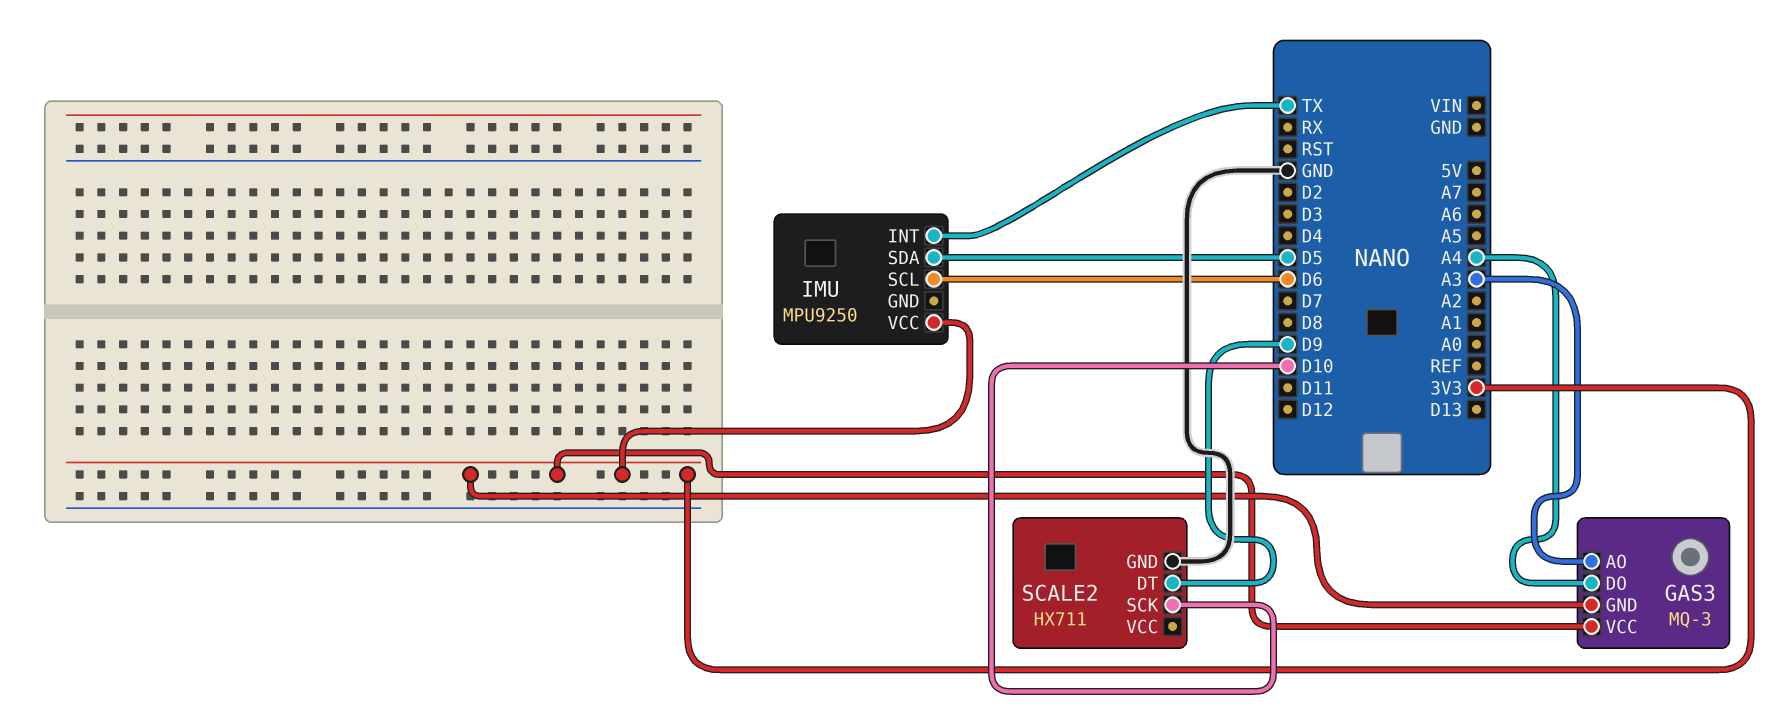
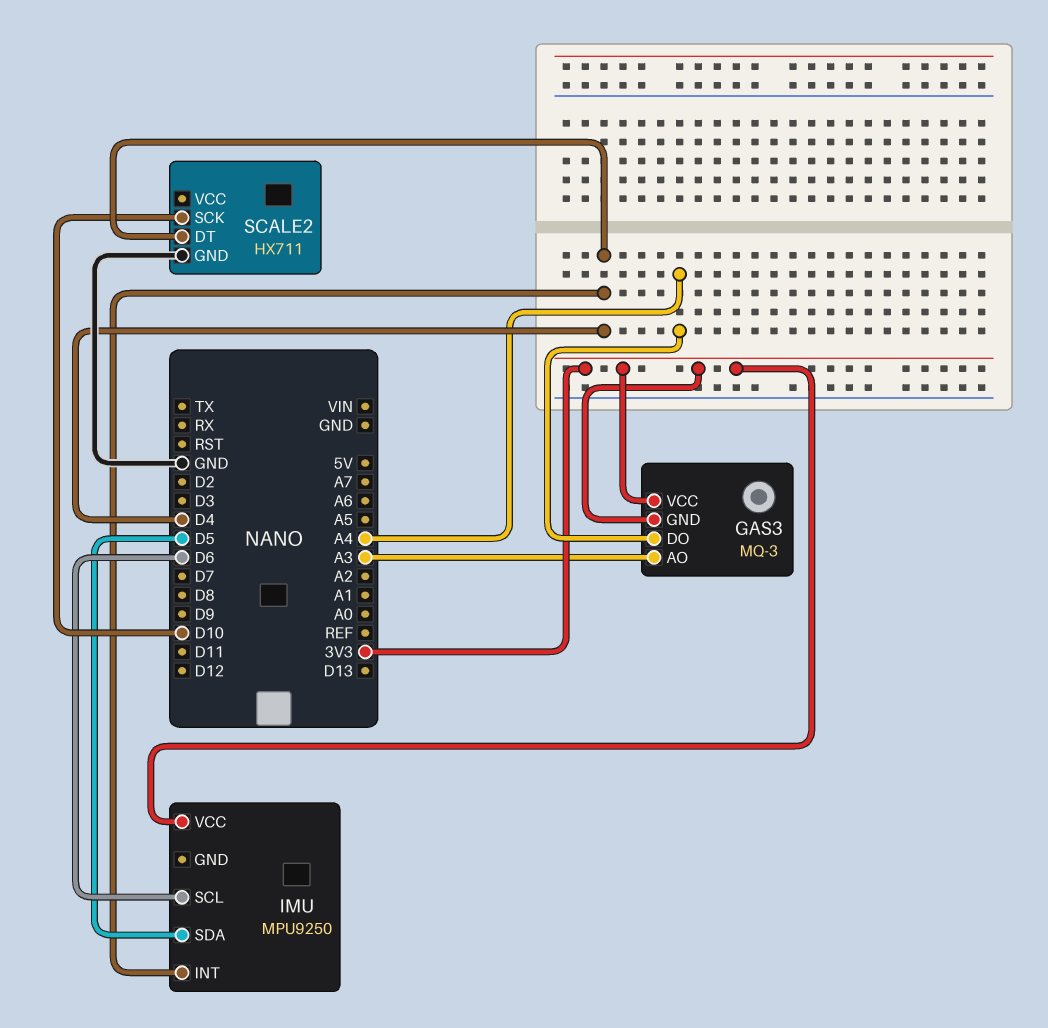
IMU pin INT: TX -> D4
SCALE2 pin DT: D9 -> D4

